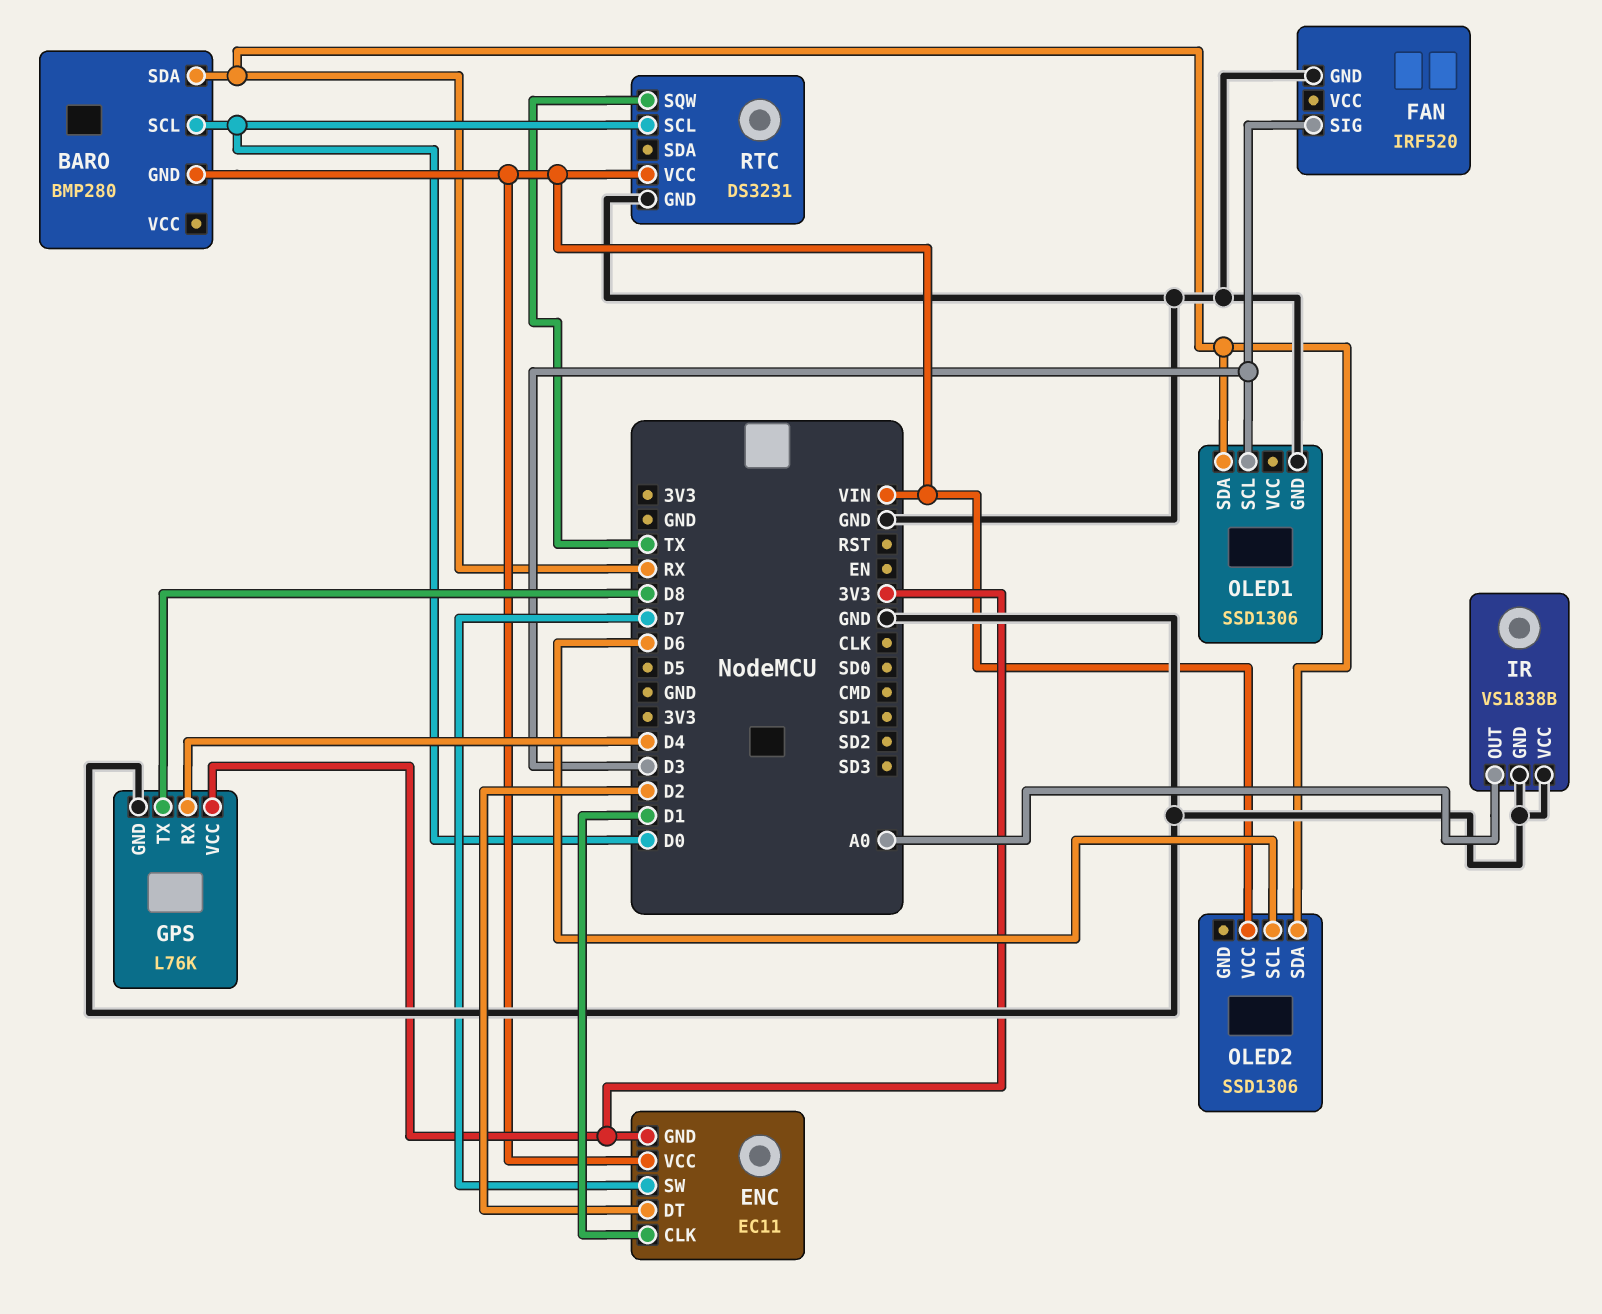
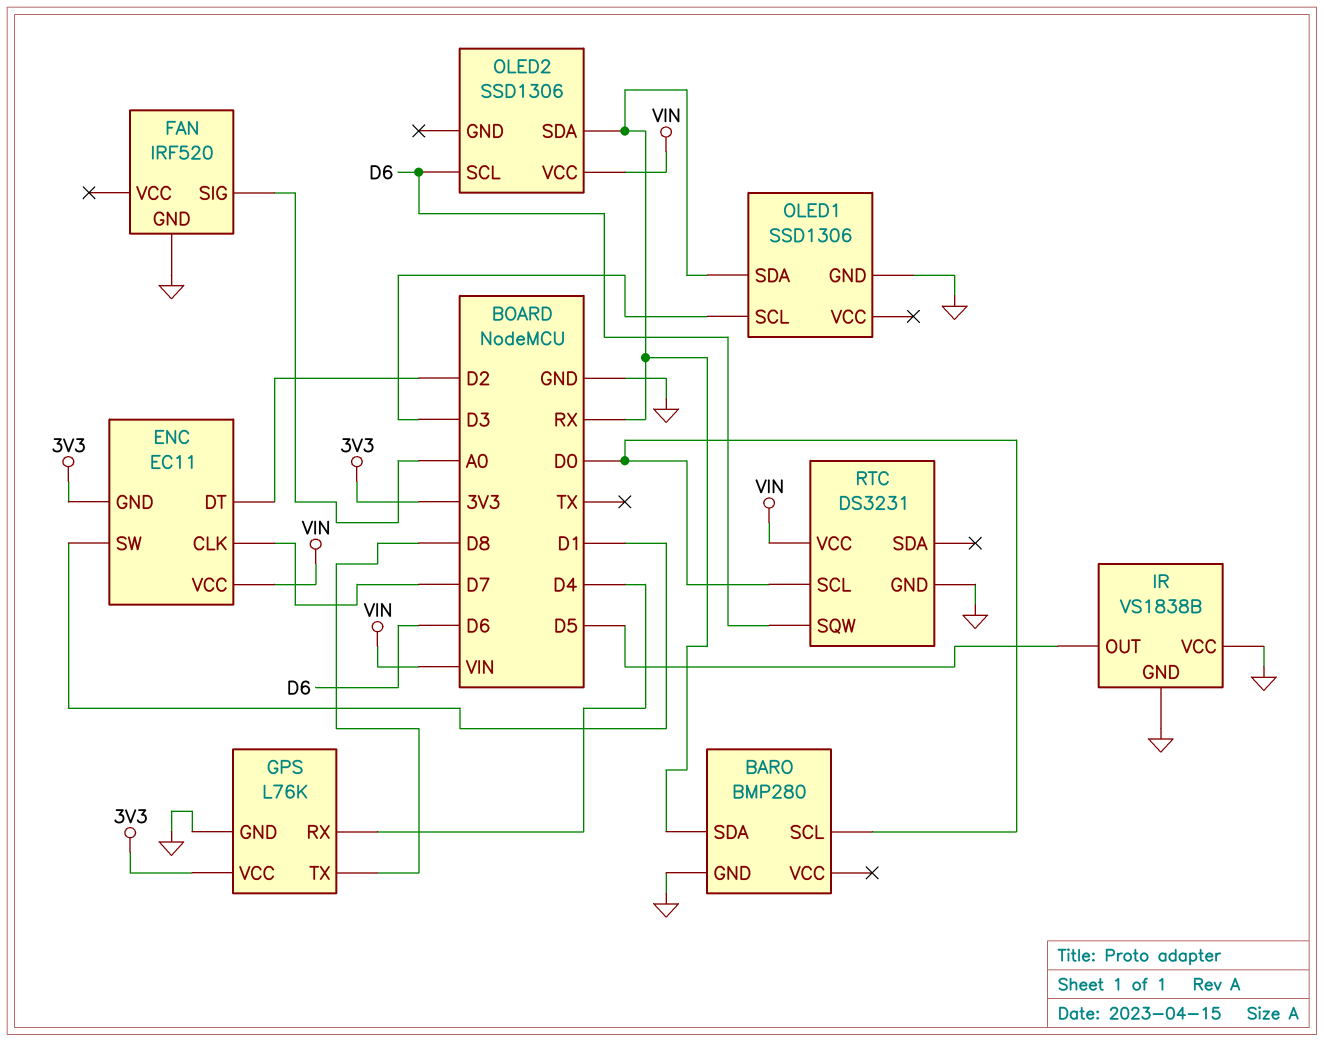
BARO pin GND: VIN -> GND
ENC pin CLK: D1 -> D7
ENC pin SW: D7 -> D1
FAN pin SIG: D3 -> A0
IR pin OUT: A0 -> D5
RTC pin SQW: TX -> D6

